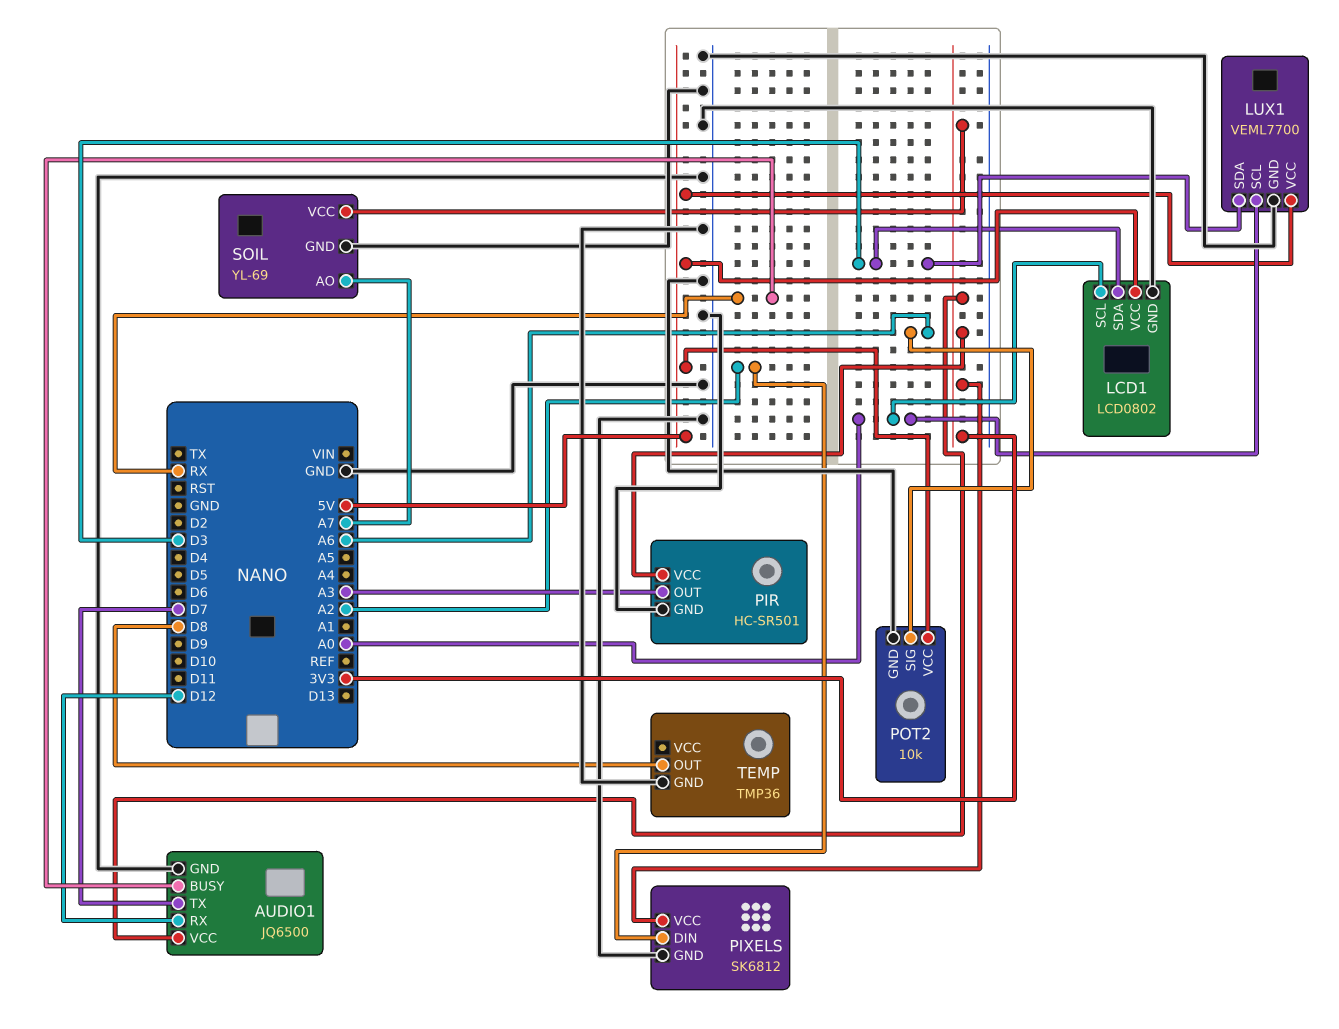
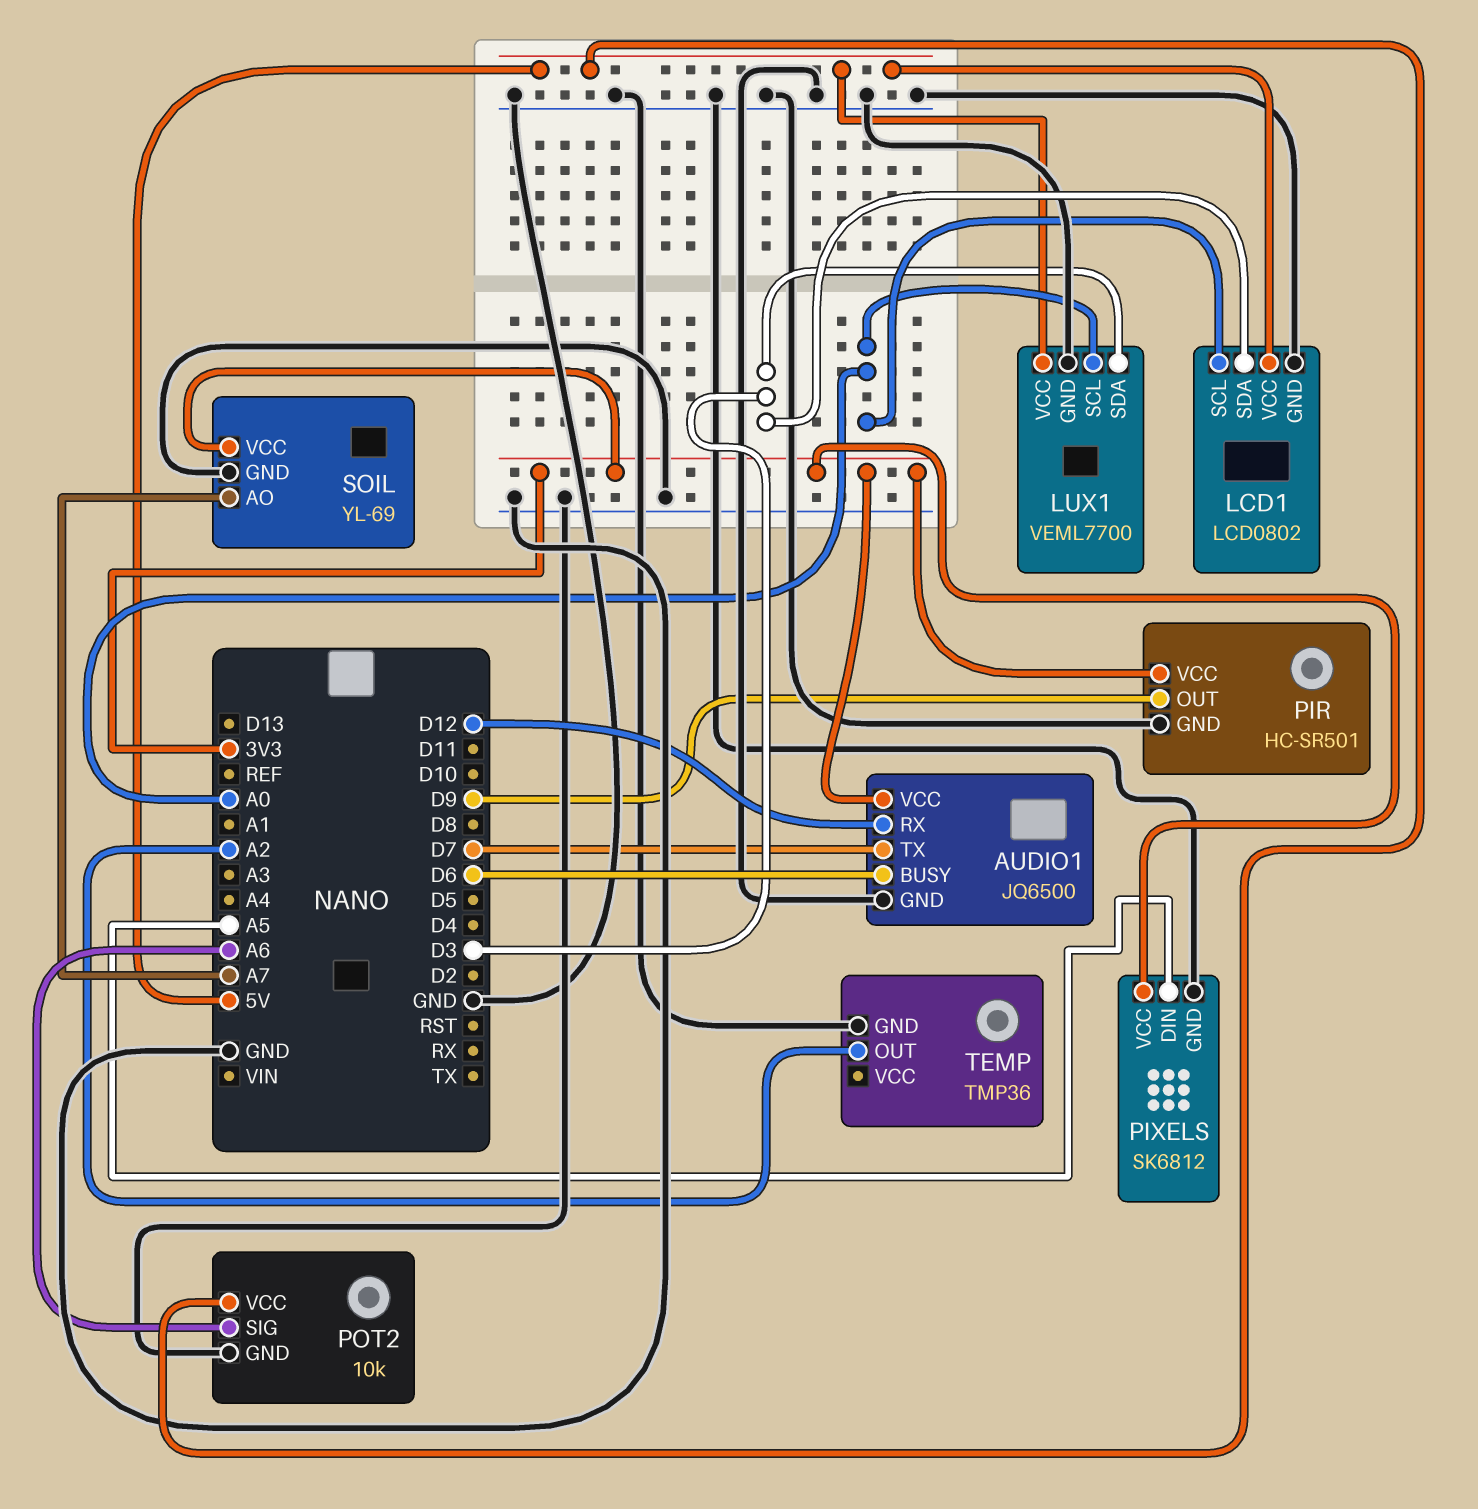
AUDIO1 pin BUSY: RX -> D6
PIR pin OUT: A3 -> D9
PIXELS pin DIN: A2 -> A5
TEMP pin OUT: D8 -> A2

